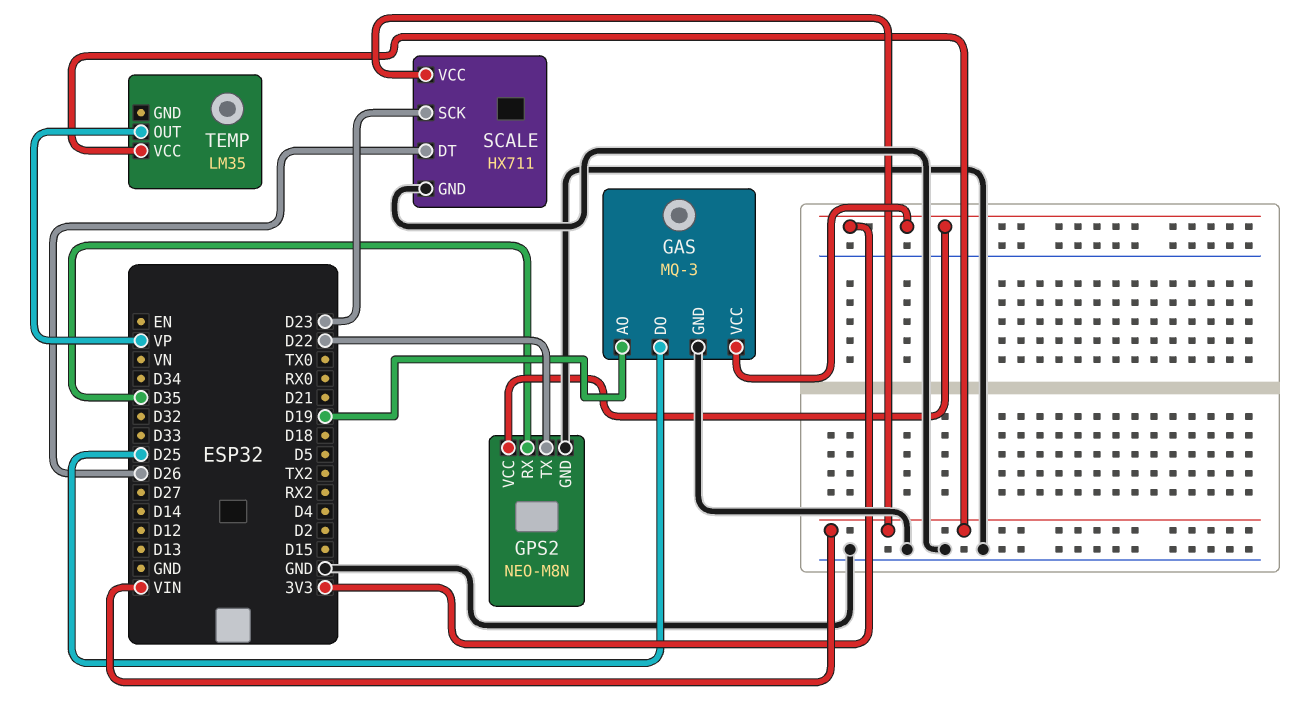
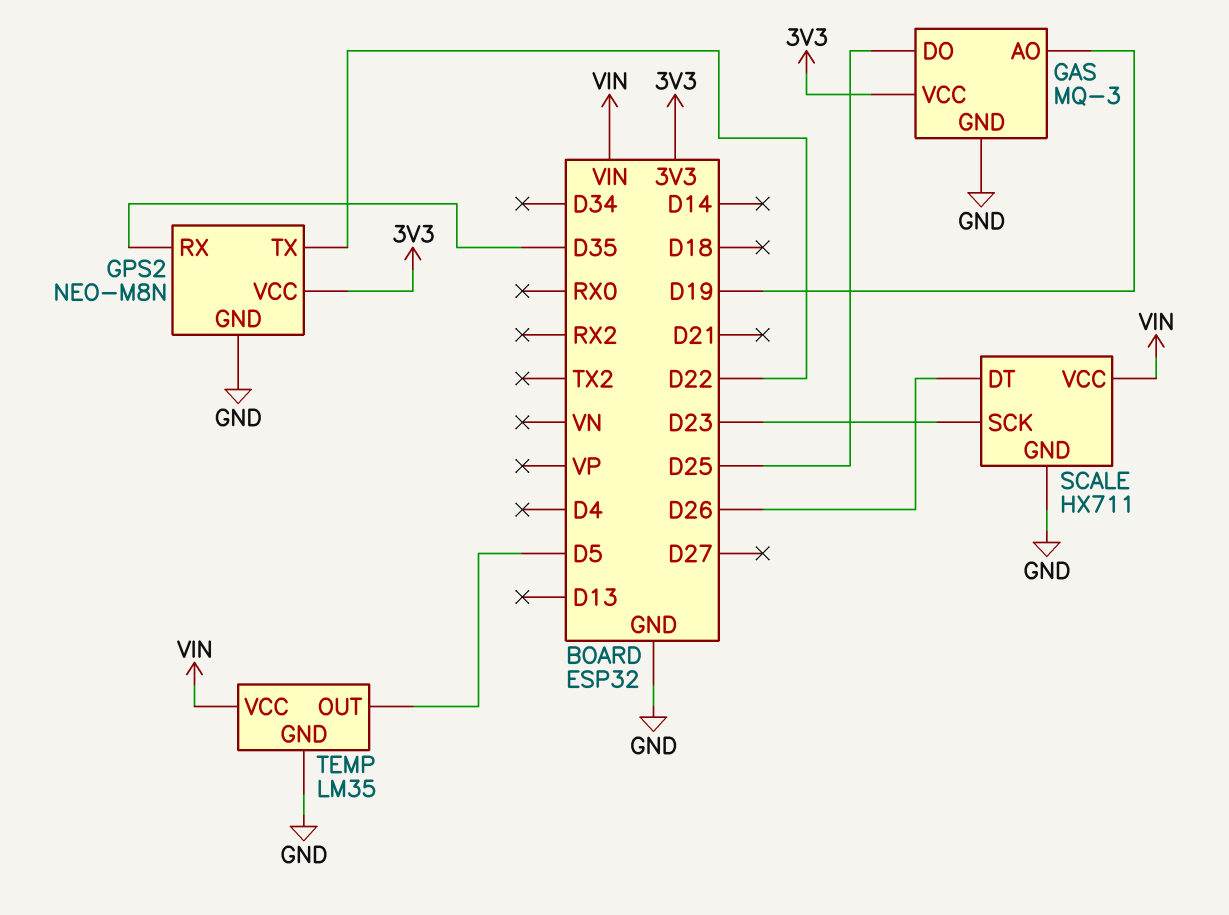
TEMP pin GND: none -> GND
TEMP pin OUT: VP -> D5

